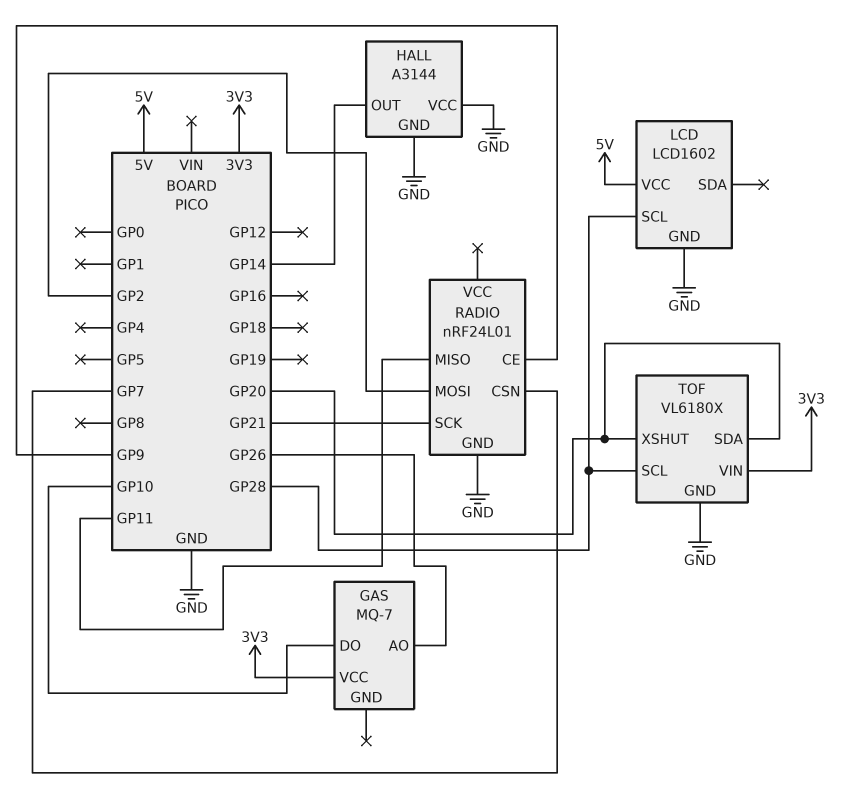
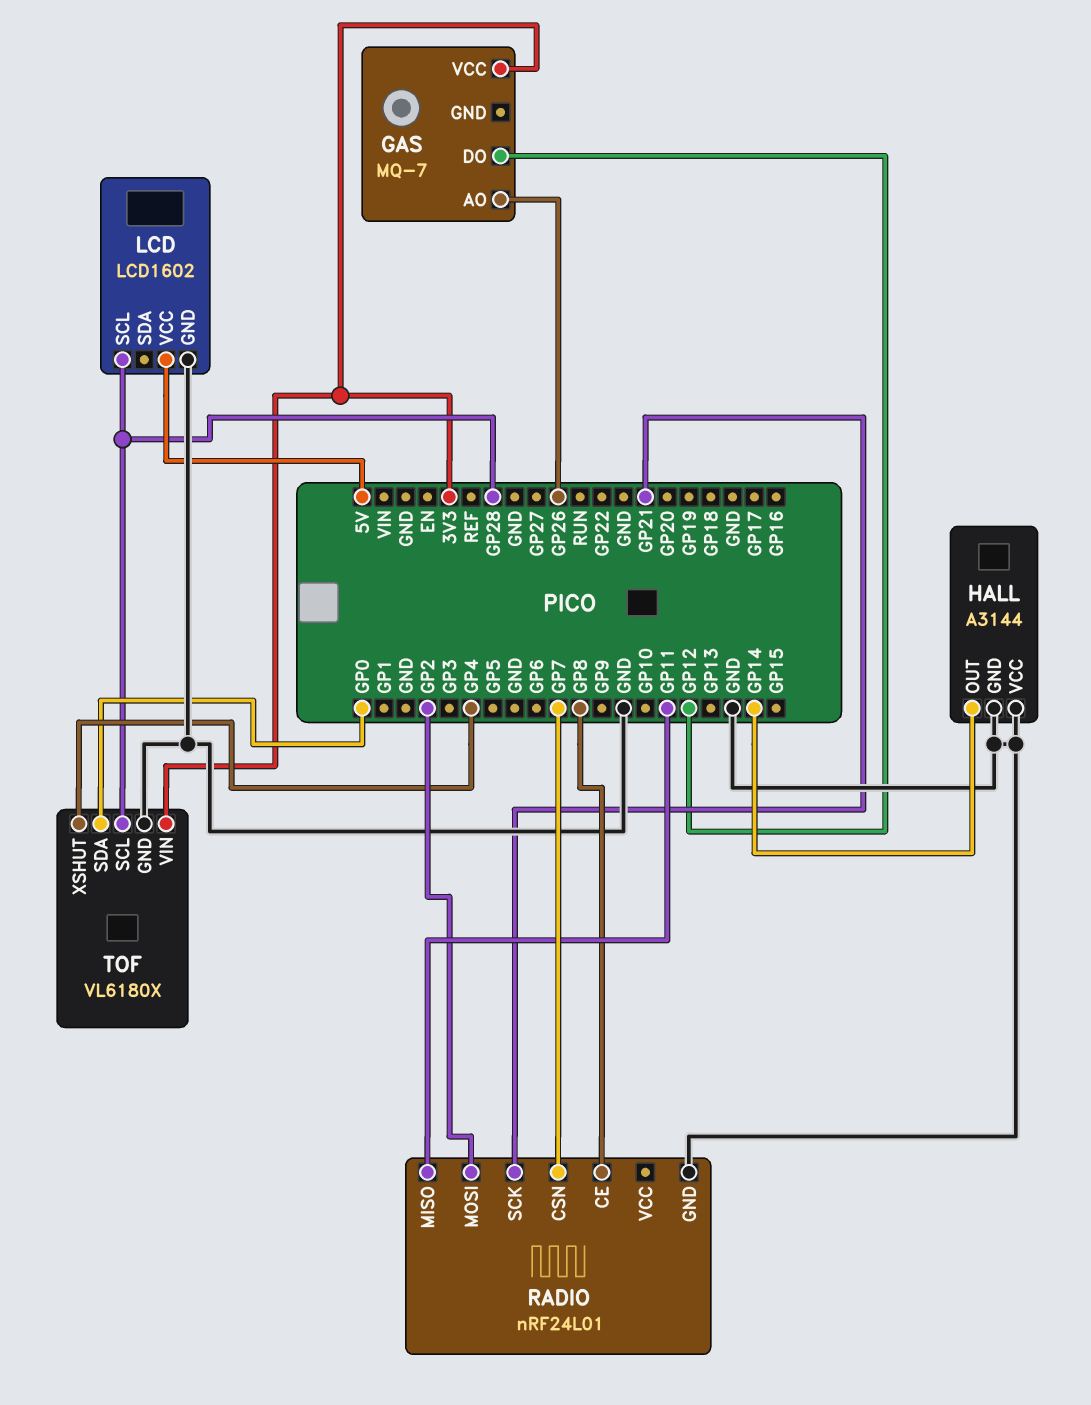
GAS pin DO: GP10 -> GP12
RADIO pin CE: GP9 -> GP8
TOF pin SDA: GP20 -> GP0
TOF pin XSHUT: GP20 -> GP4

